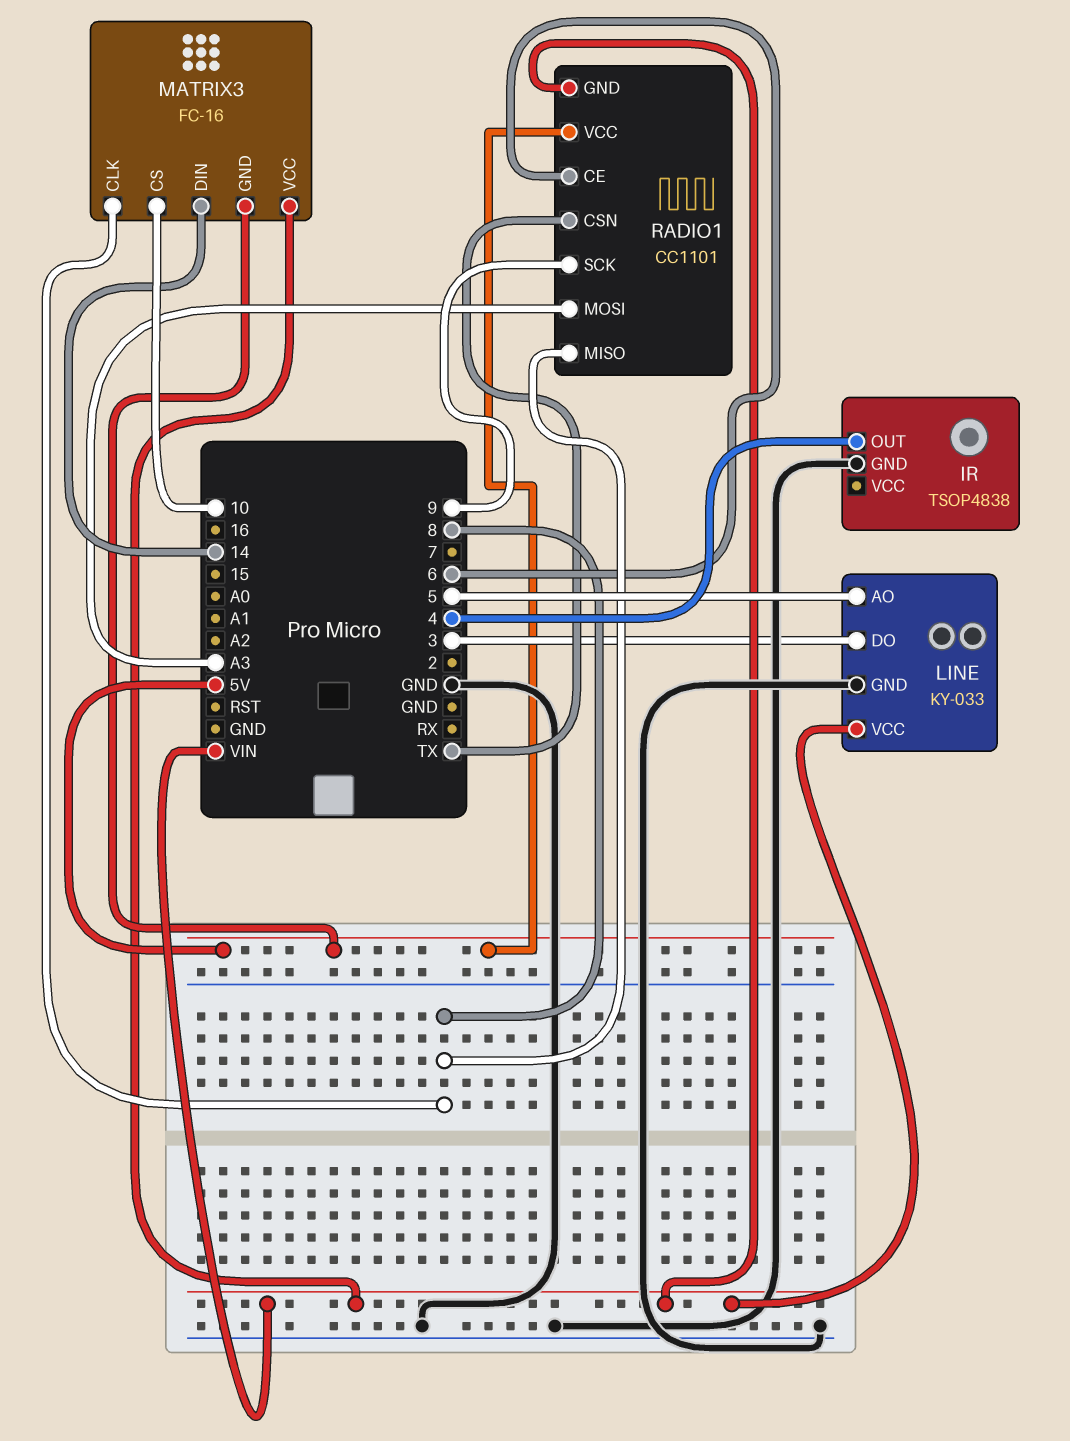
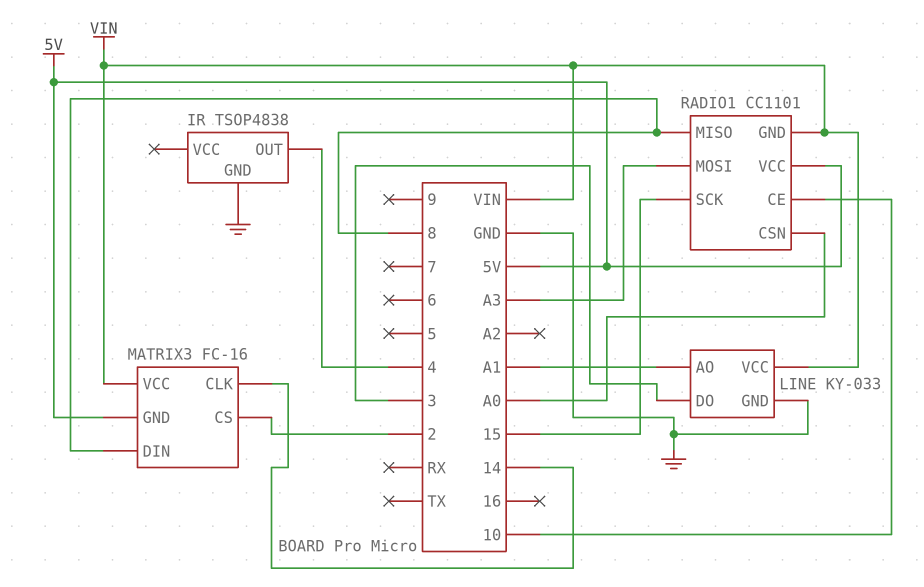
LINE pin AO: 5 -> A1
MATRIX3 pin CLK: 8 -> 14
MATRIX3 pin CS: 10 -> 2
MATRIX3 pin DIN: 14 -> 8
RADIO1 pin CE: 6 -> 10
RADIO1 pin CSN: TX -> A0
RADIO1 pin SCK: 9 -> 15

